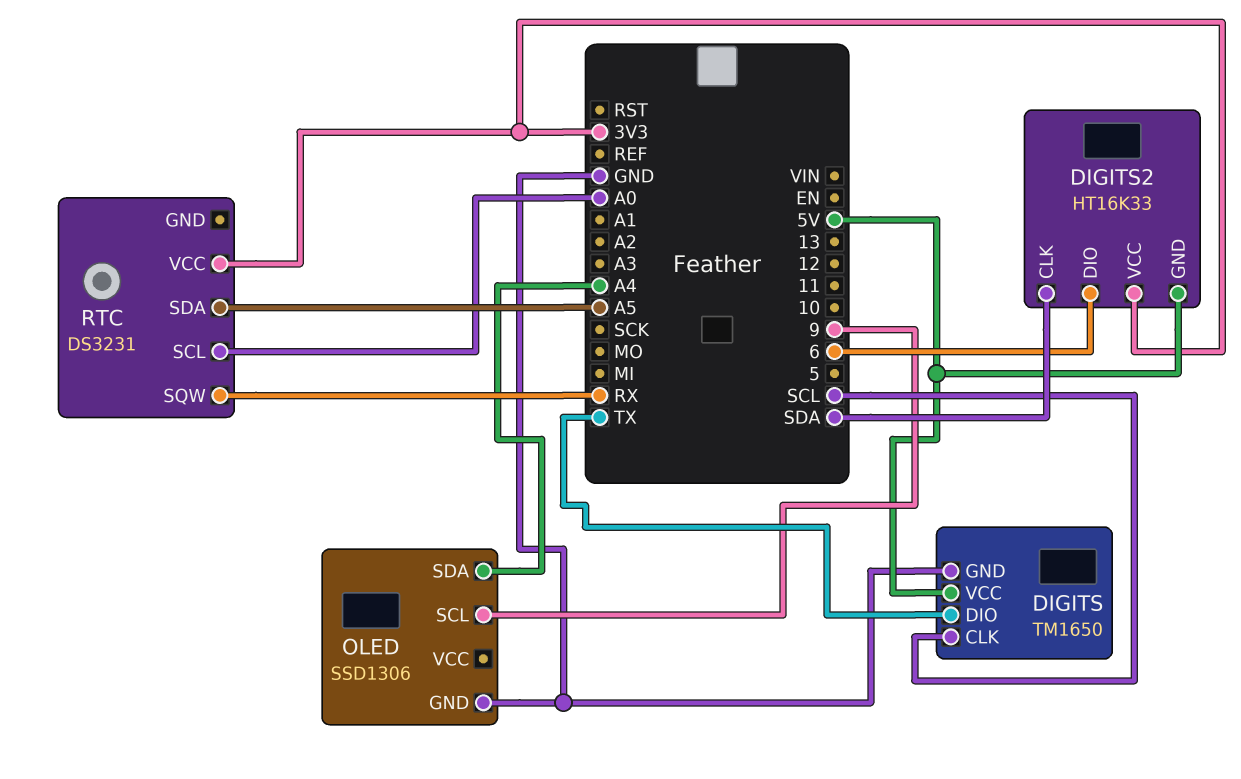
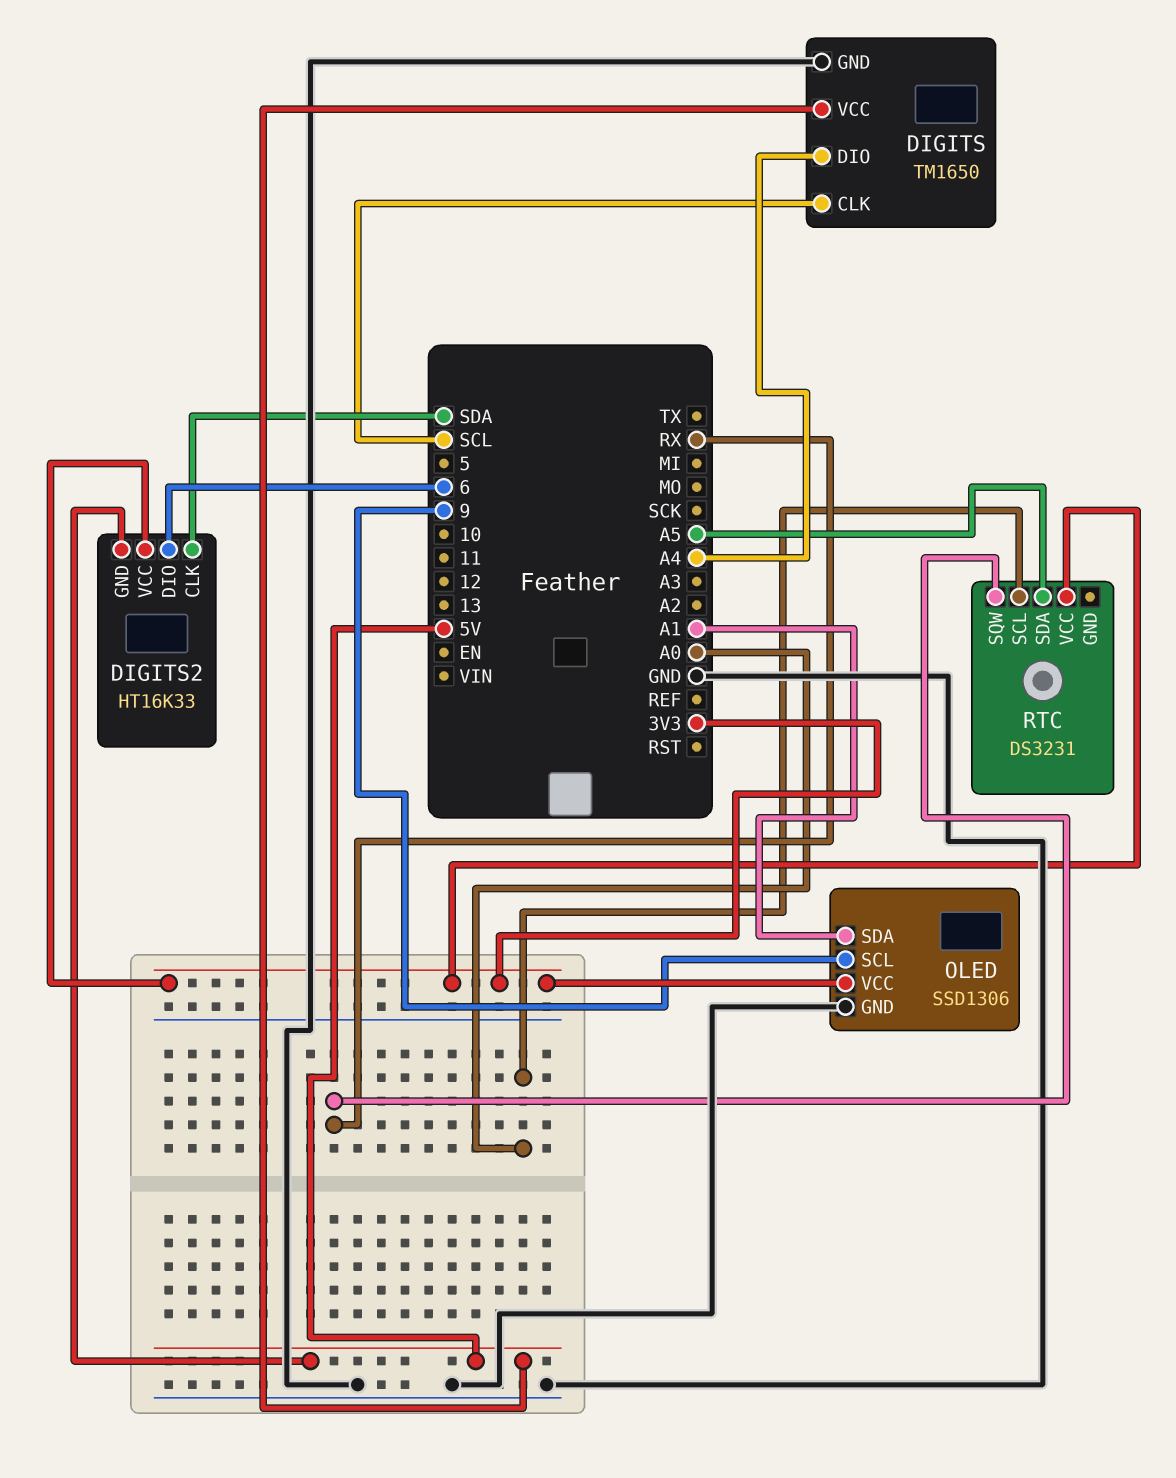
DIGITS pin DIO: TX -> A4
OLED pin SDA: A4 -> A1
OLED pin VCC: none -> 3V3

